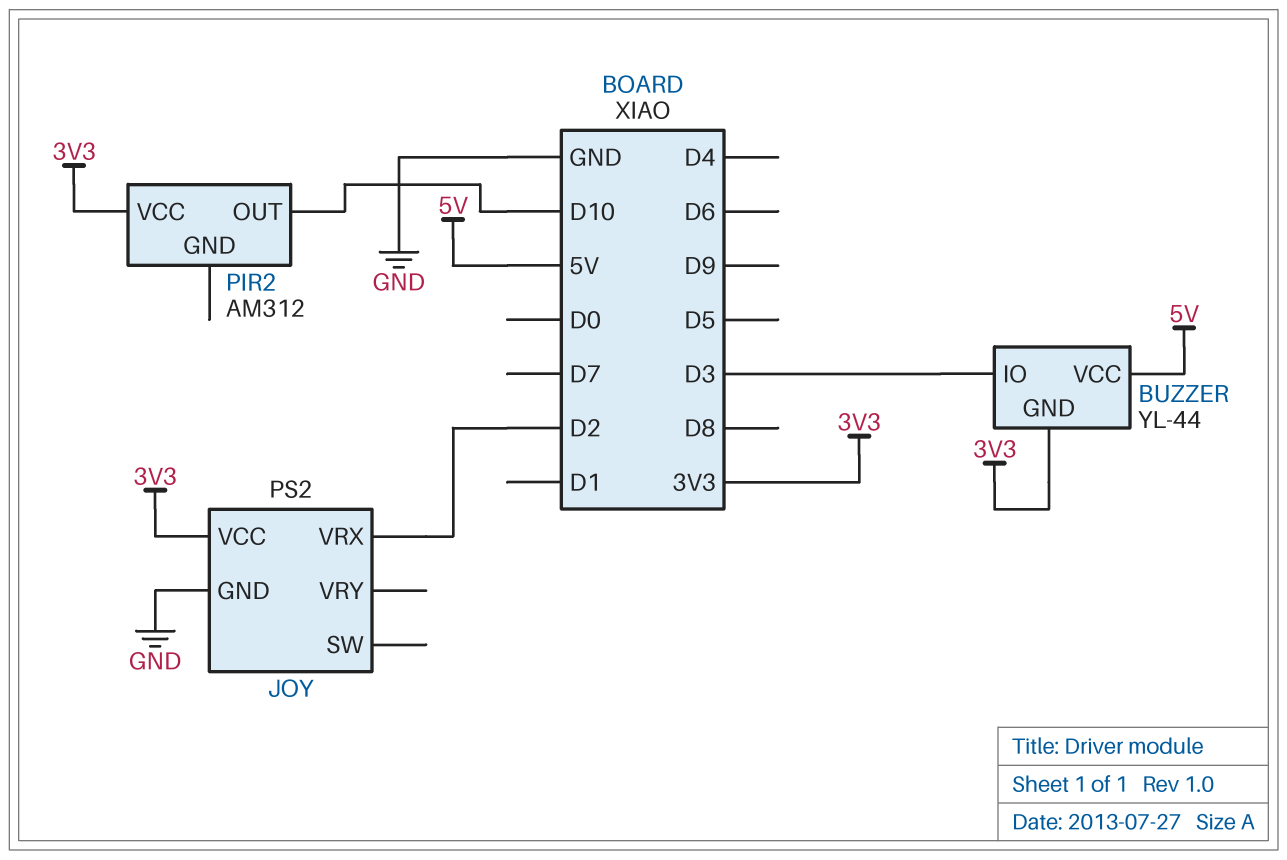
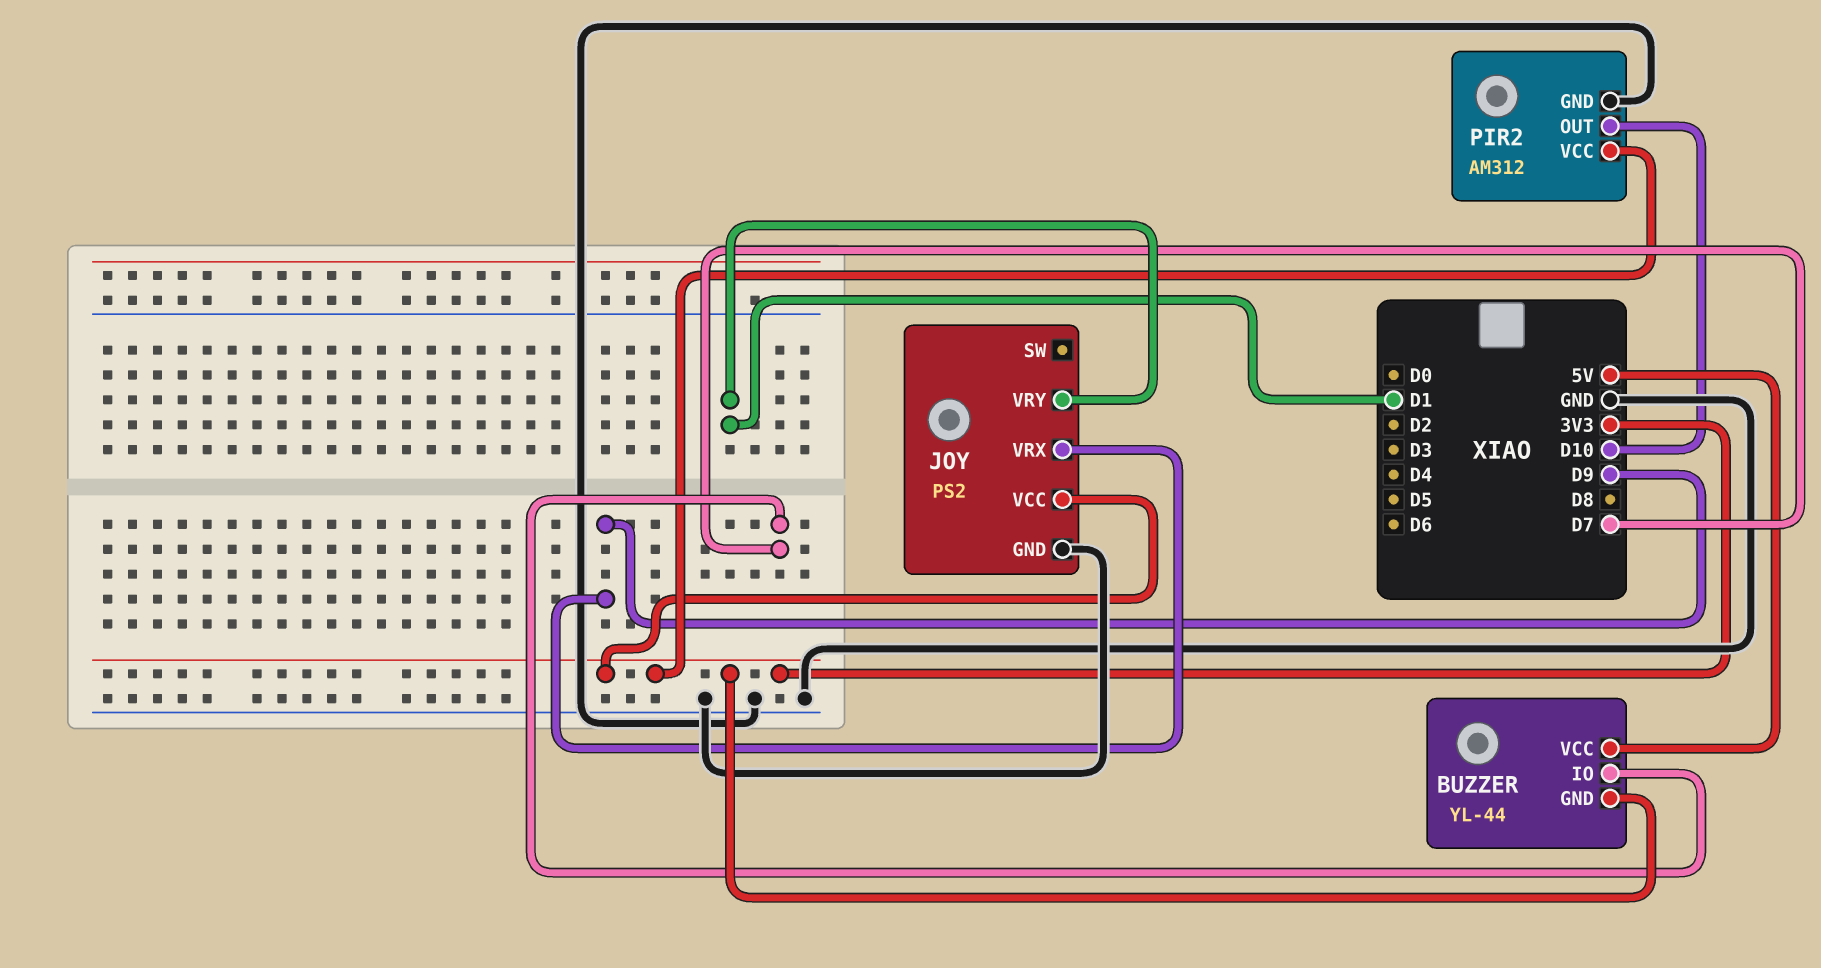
BUZZER pin IO: D3 -> D7
JOY pin VRX: D2 -> D9
JOY pin VRY: none -> D1
PIR2 pin GND: none -> GND

